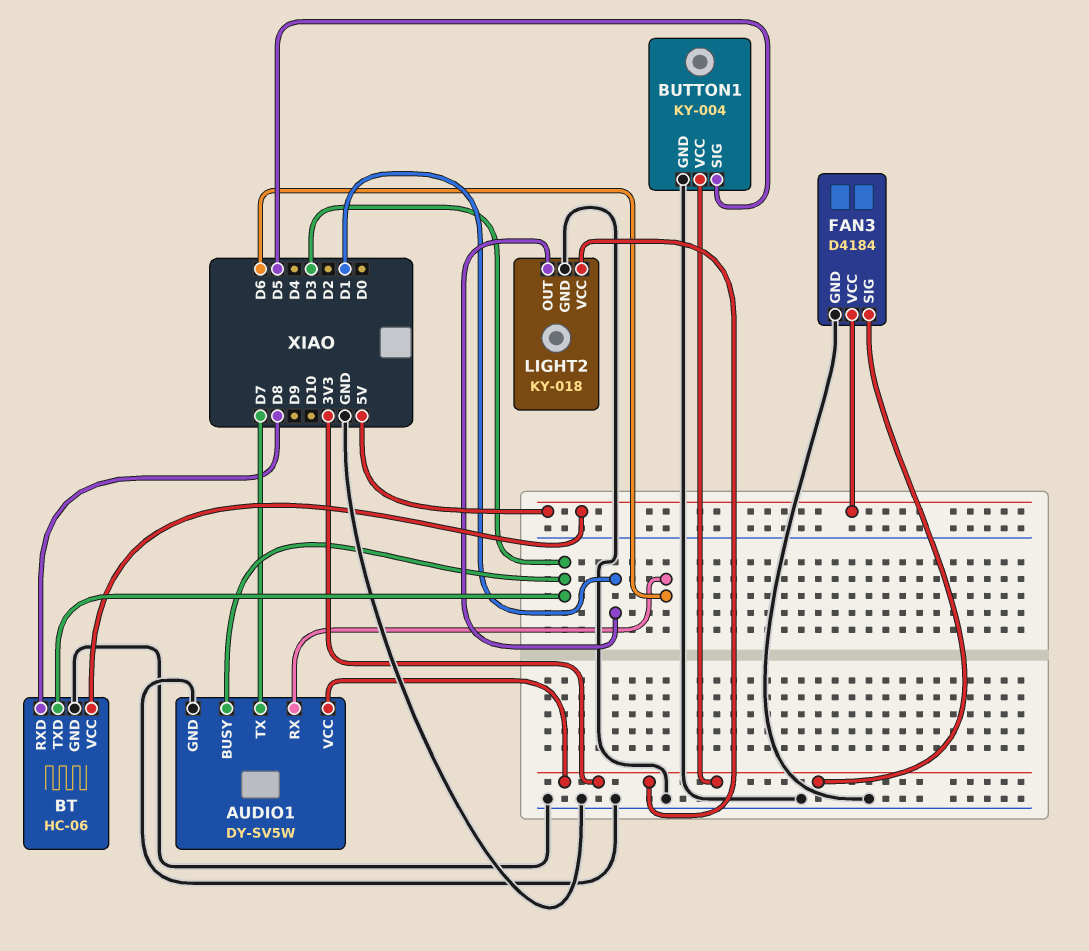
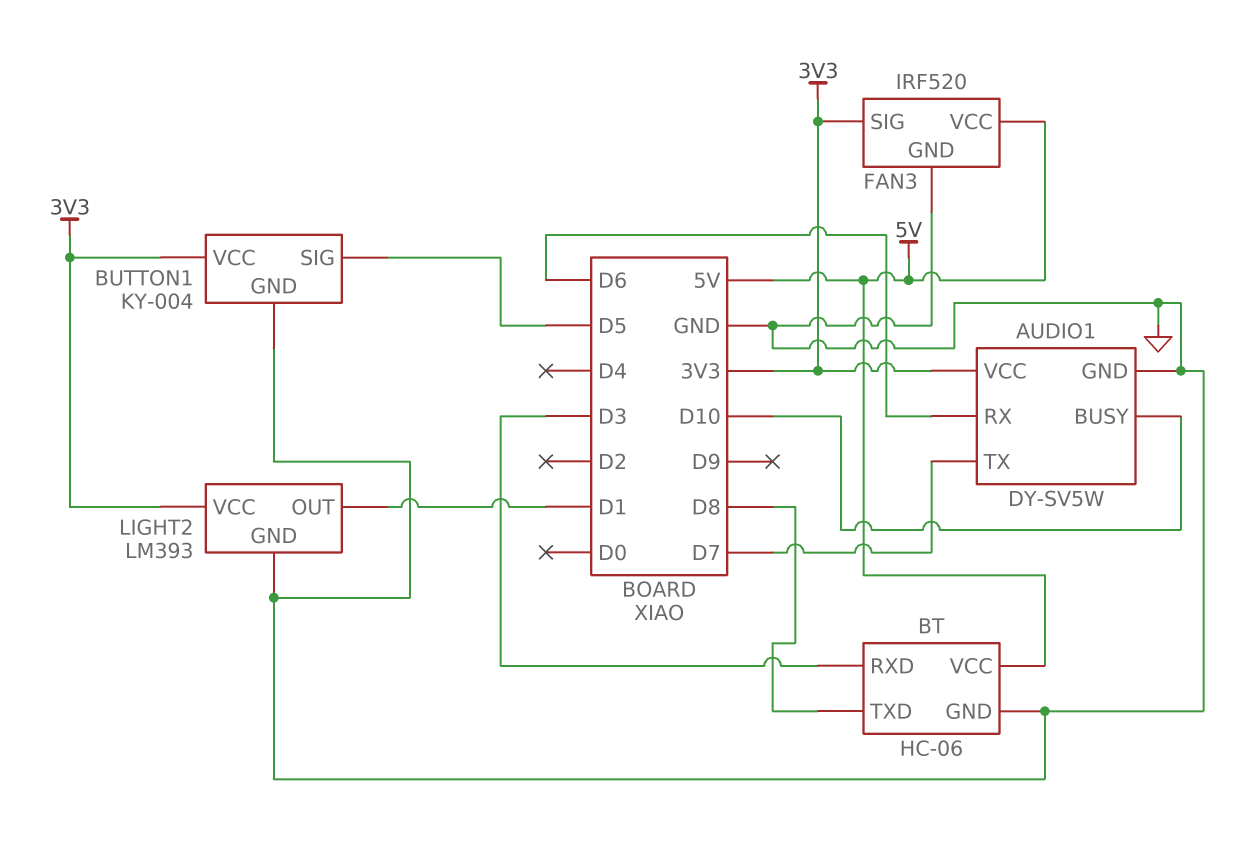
AUDIO1 pin BUSY: D3 -> D10
BT pin RXD: D8 -> D3
BT pin TXD: D3 -> D8
FAN3: D4184 -> IRF520
LIGHT2: KY-018 -> LM393

